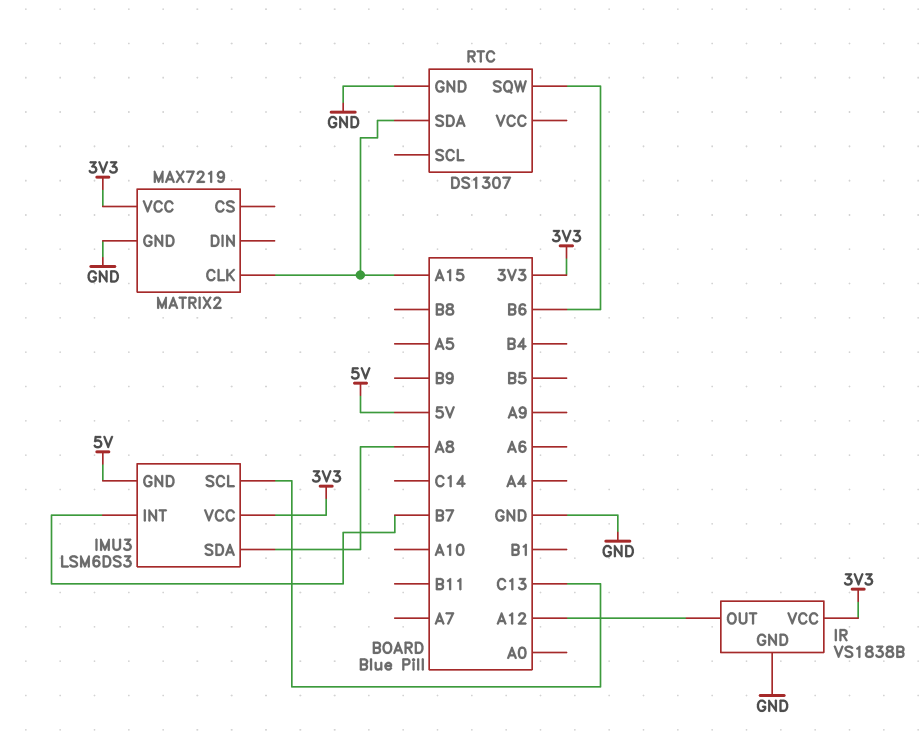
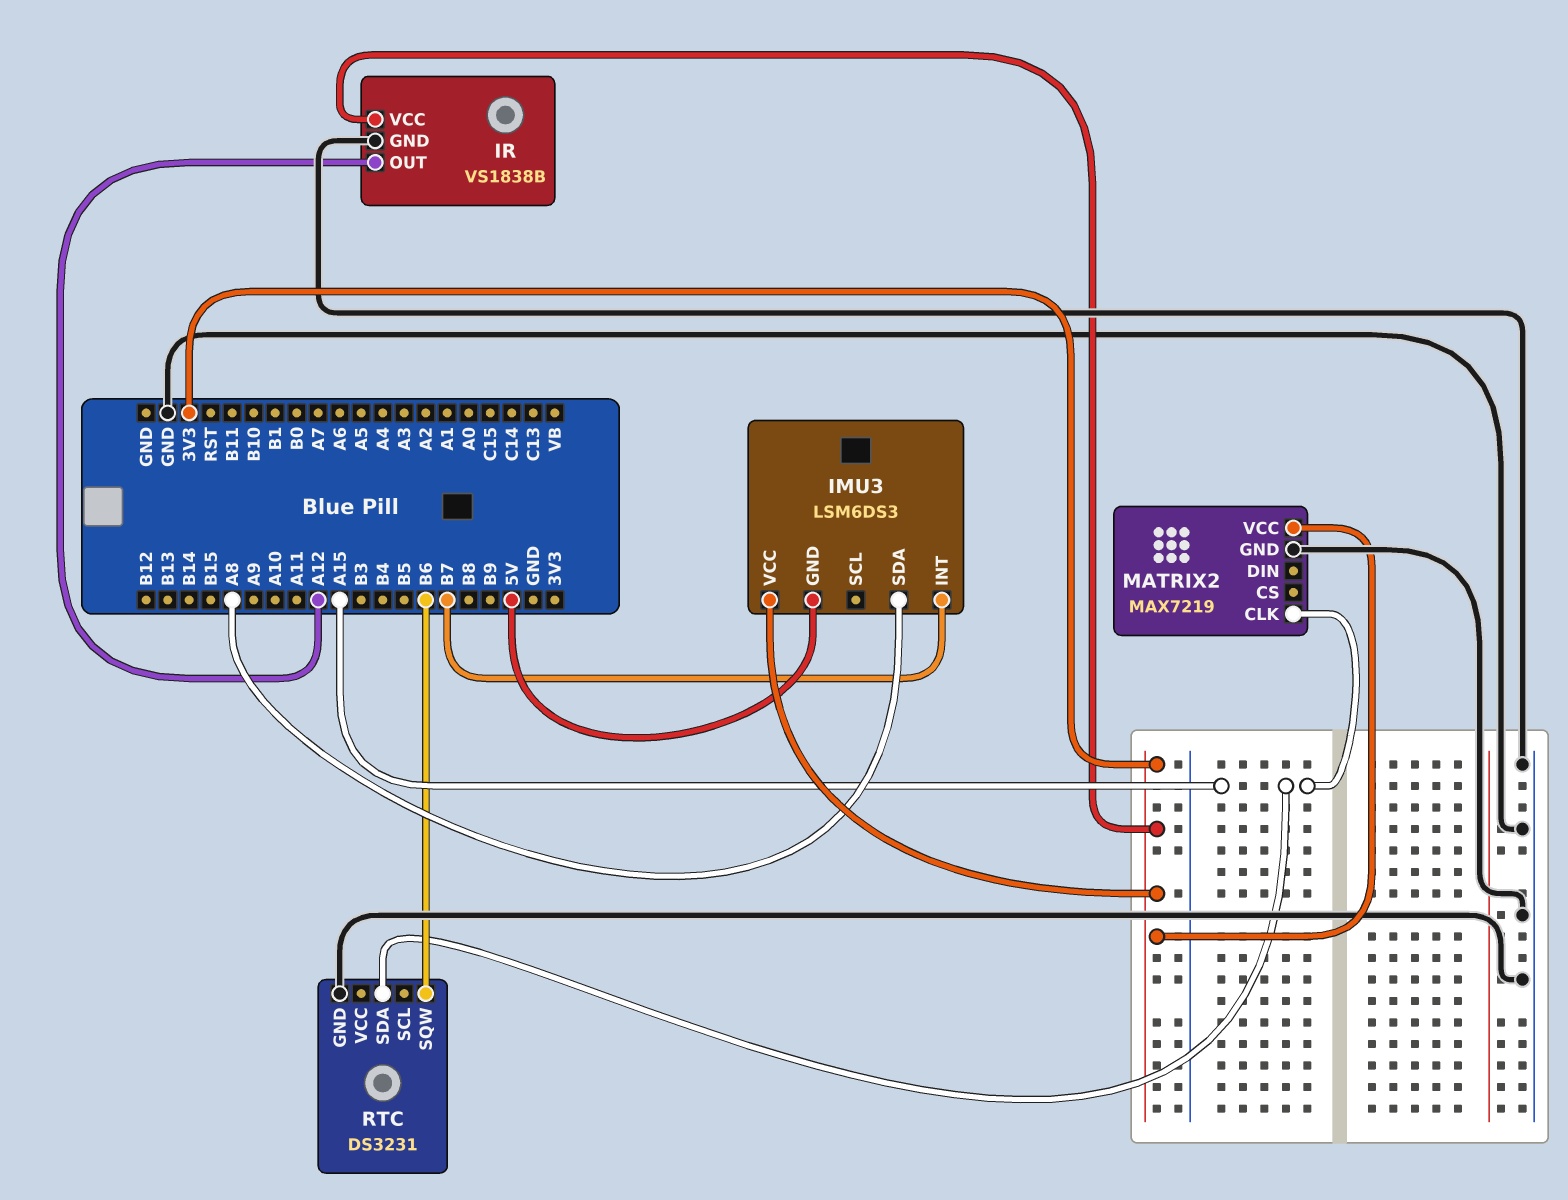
IMU3 pin SCL: C13 -> none
RTC: DS1307 -> DS3231

